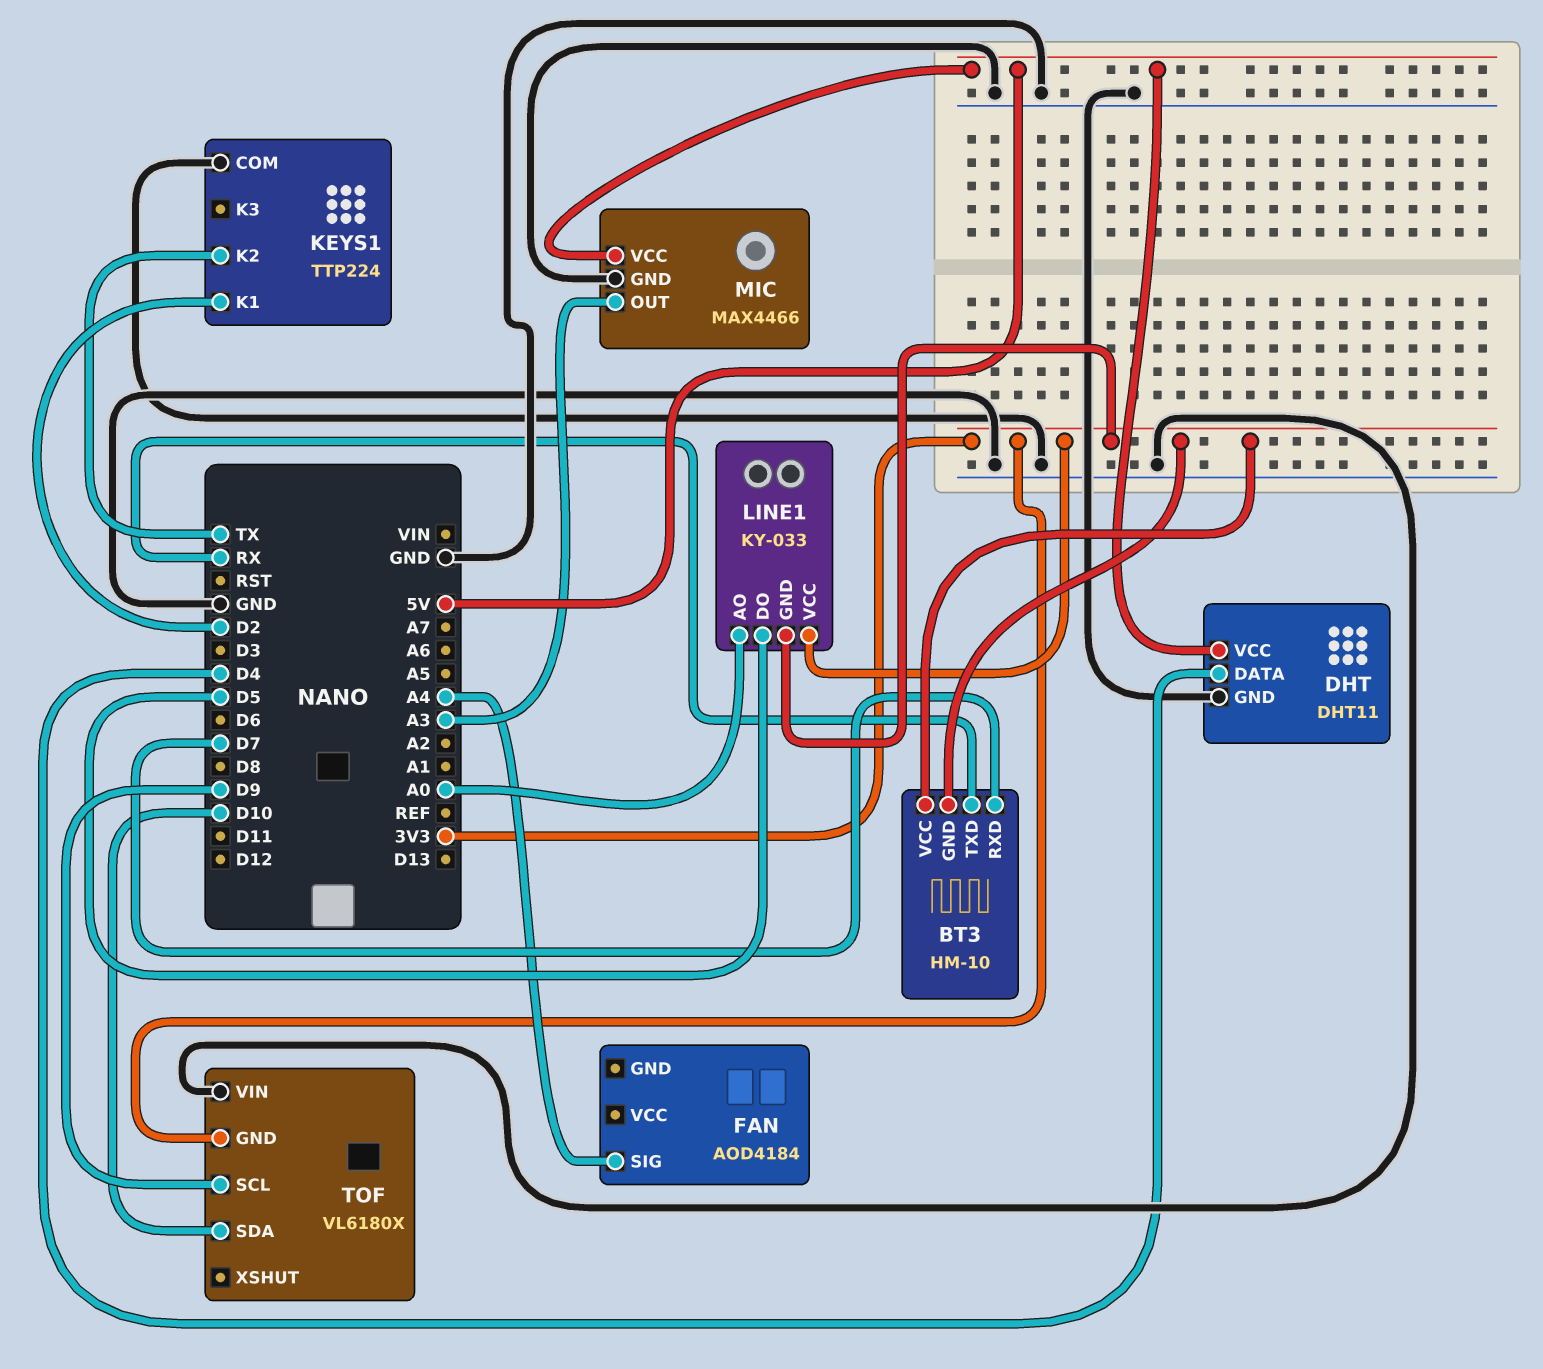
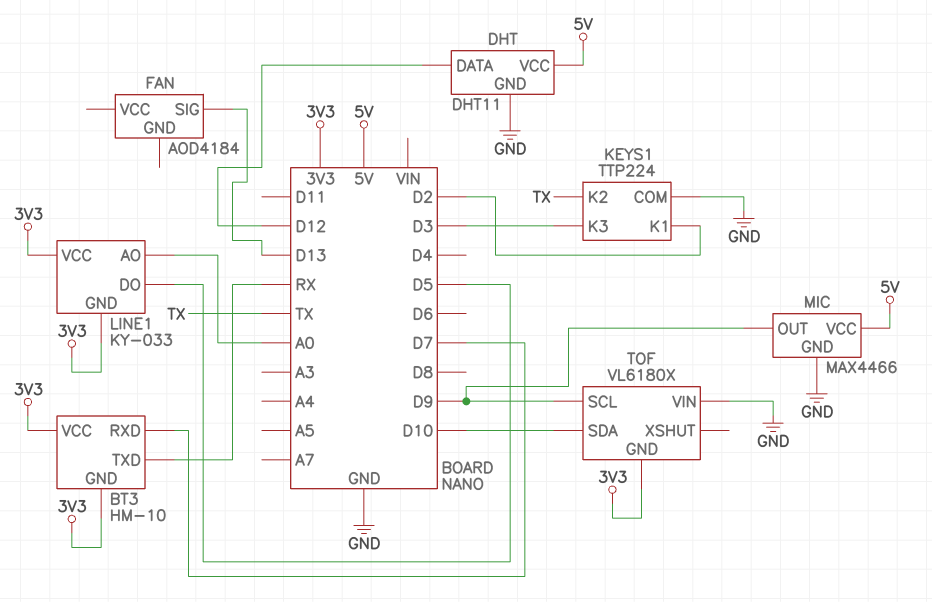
DHT pin DATA: D4 -> D12
FAN pin SIG: A4 -> D13
KEYS1 pin K3: none -> D3
MIC pin OUT: A3 -> D9

